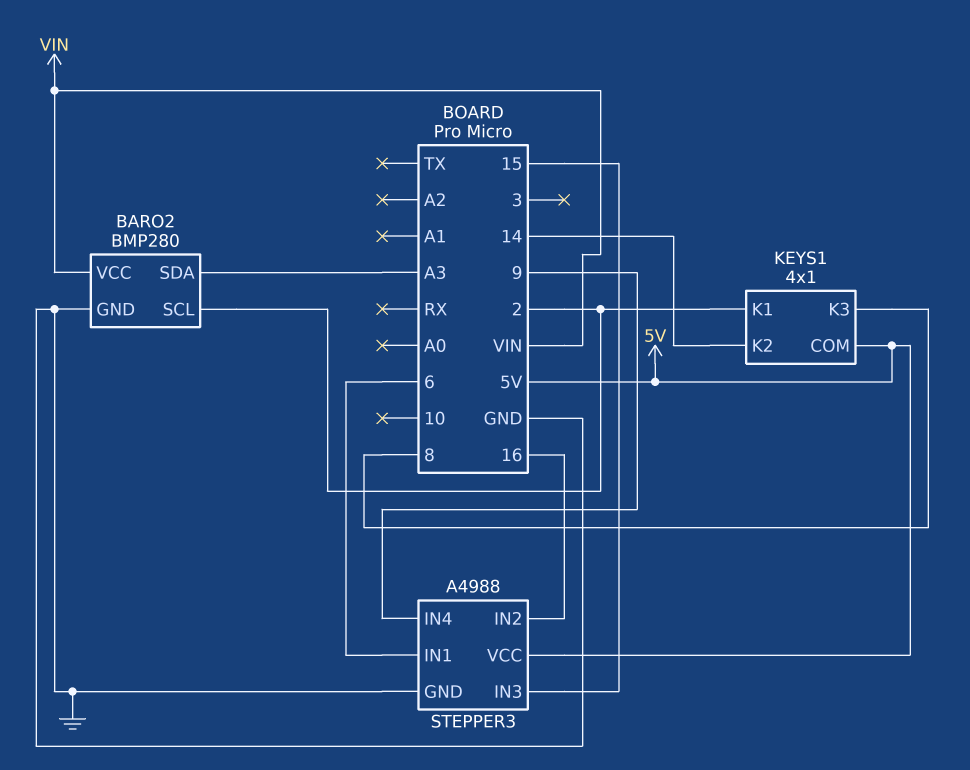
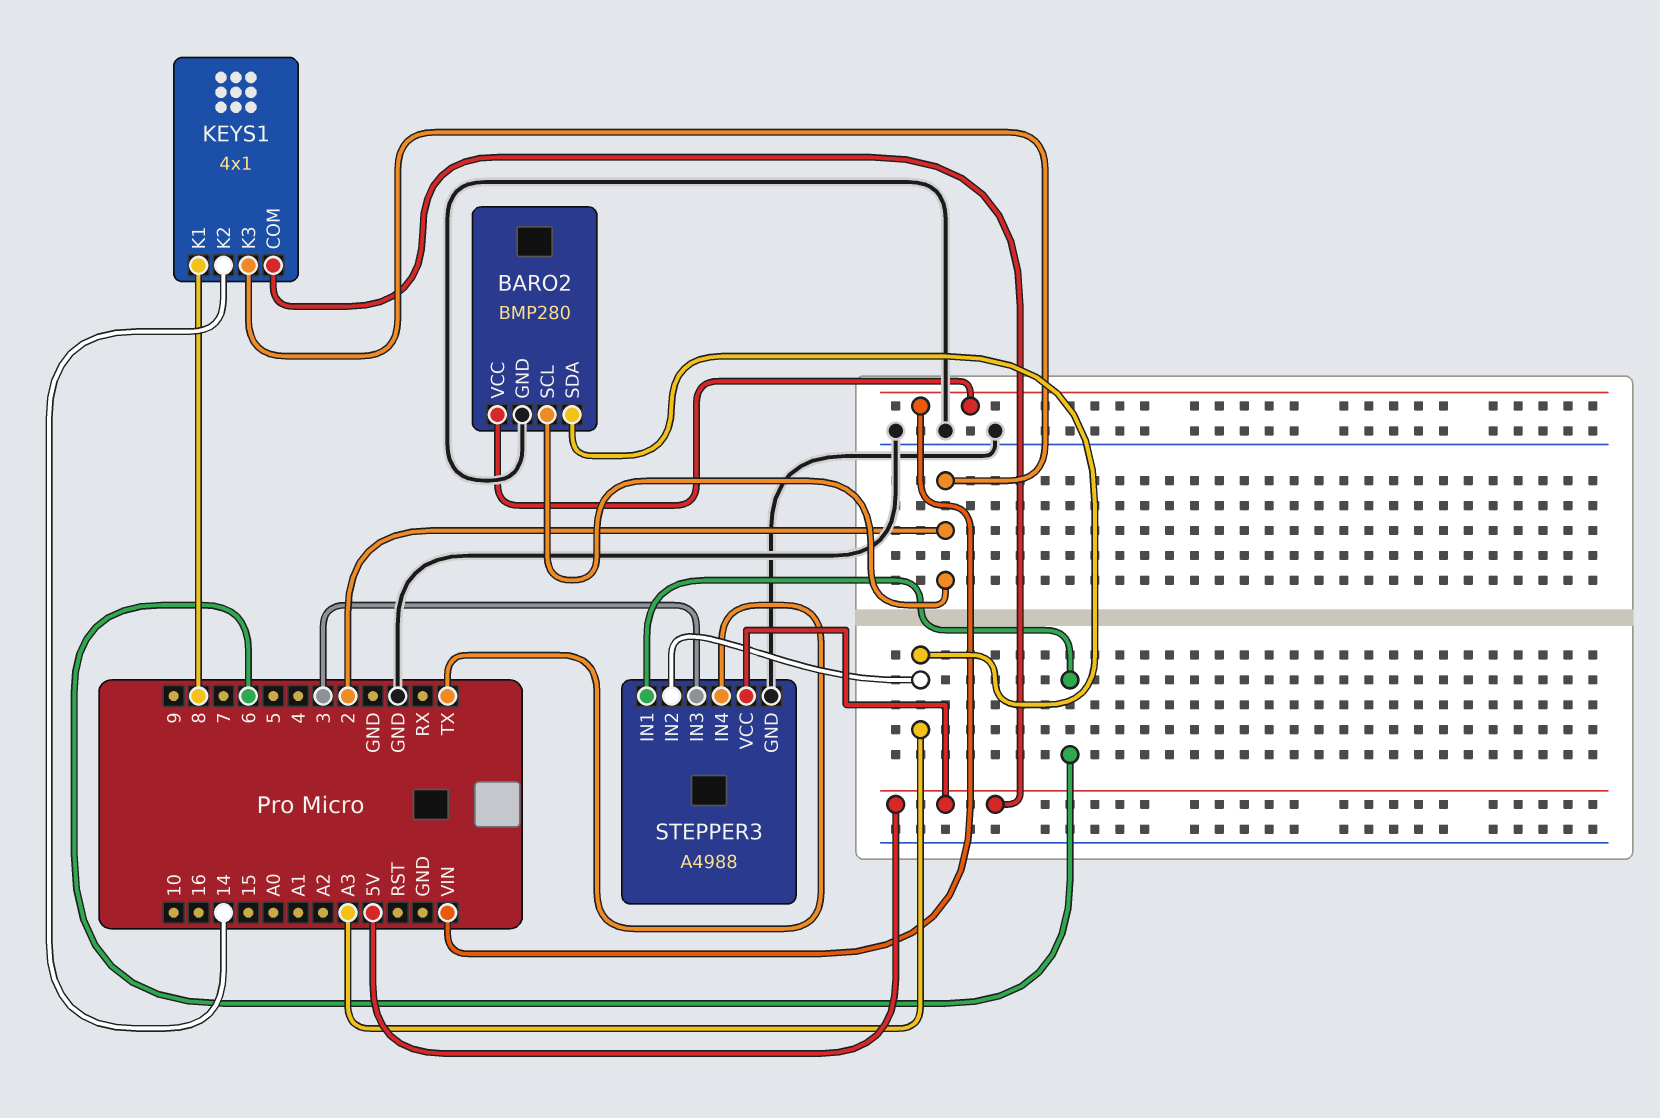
KEYS1 pin K1: 2 -> 8
KEYS1 pin K3: 8 -> 2
STEPPER3 pin IN2: 16 -> A3
STEPPER3 pin IN3: 15 -> 3
STEPPER3 pin IN4: 9 -> TX

